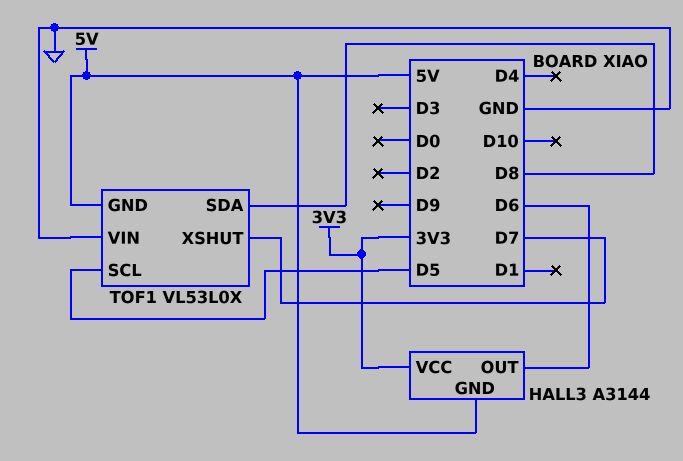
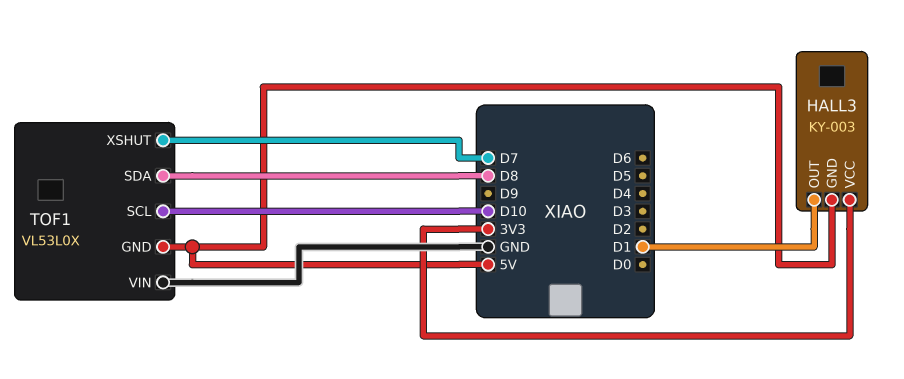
HALL3: A3144 -> KY-003
HALL3 pin OUT: D6 -> D1
TOF1 pin SCL: D5 -> D10

